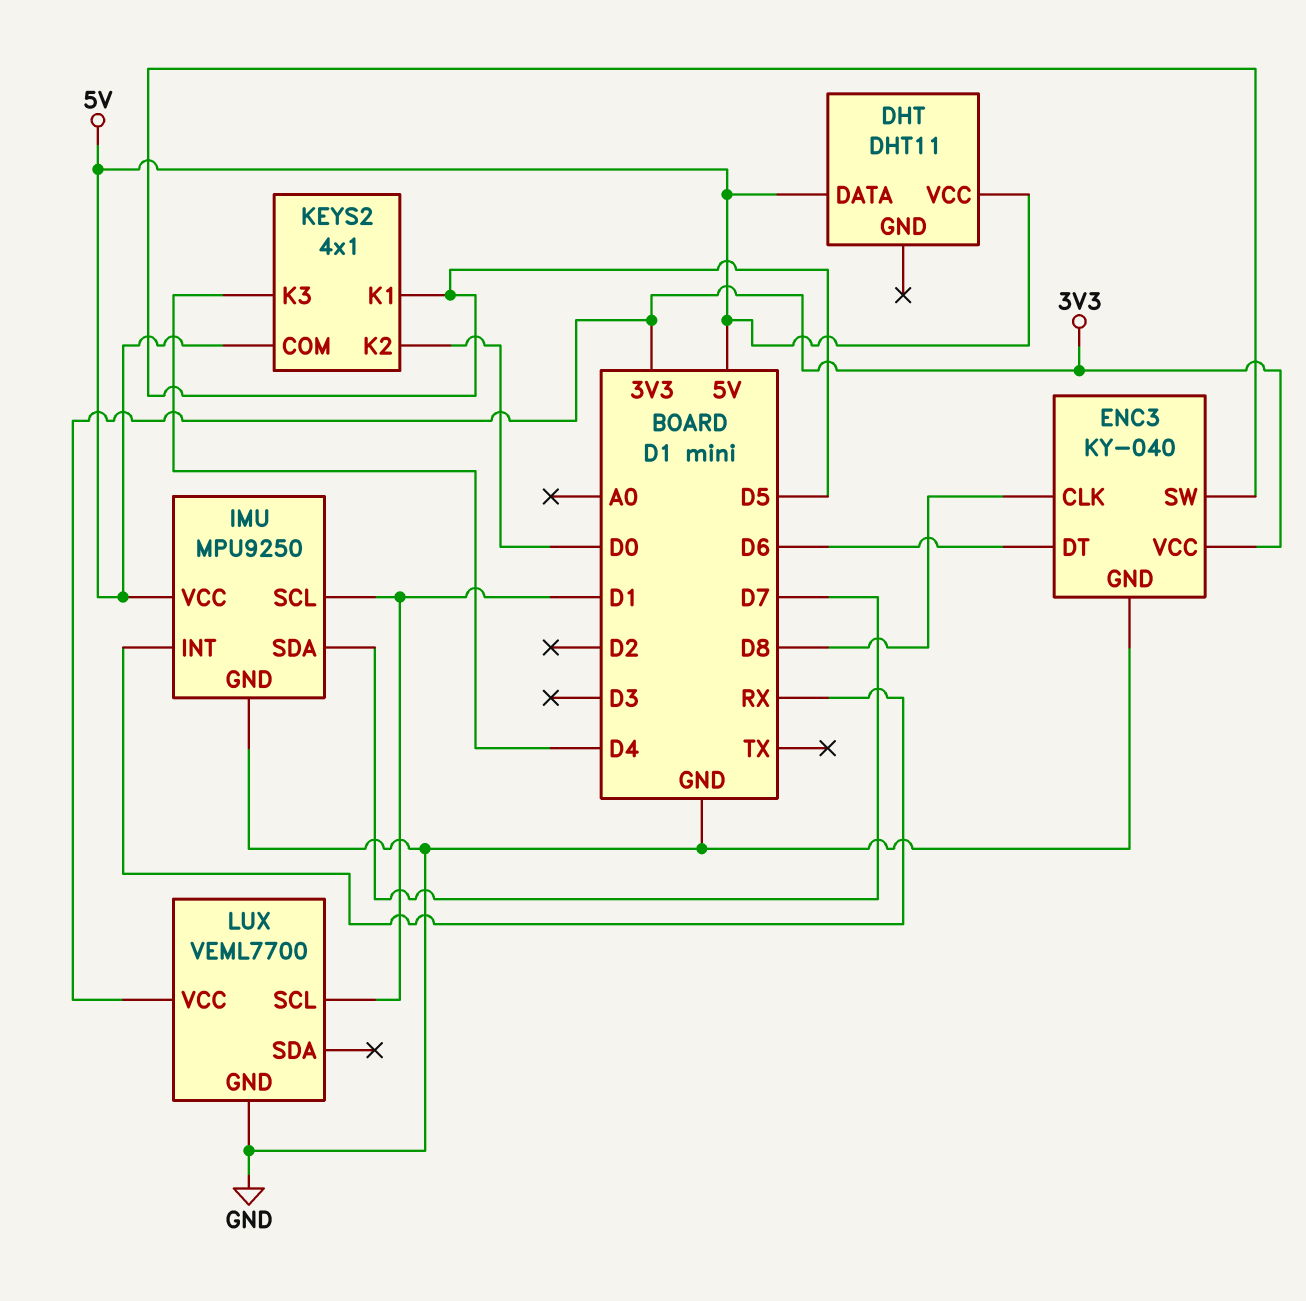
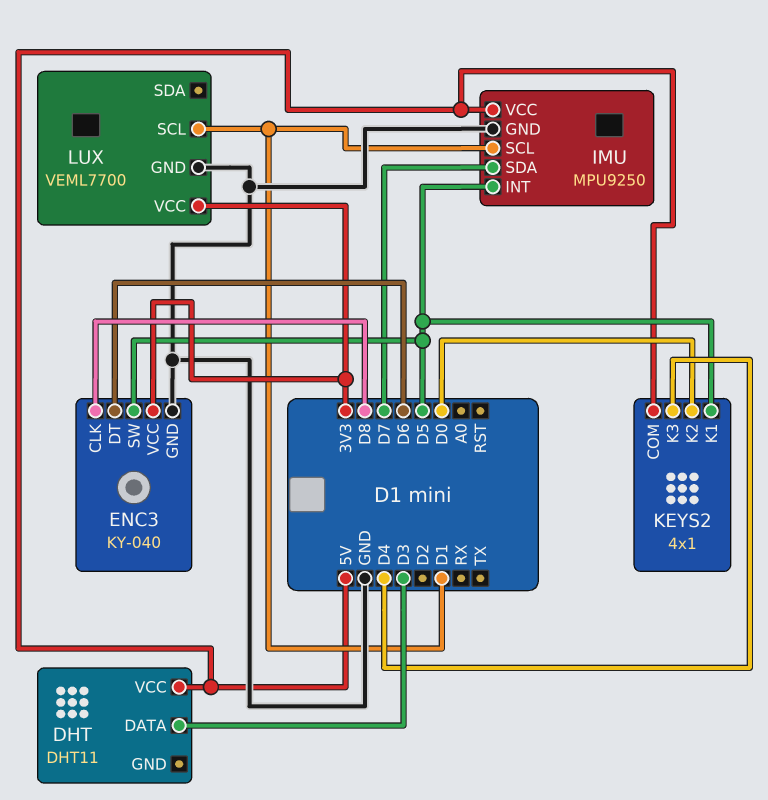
DHT pin DATA: 5V -> D3
IMU pin INT: RX -> D5

